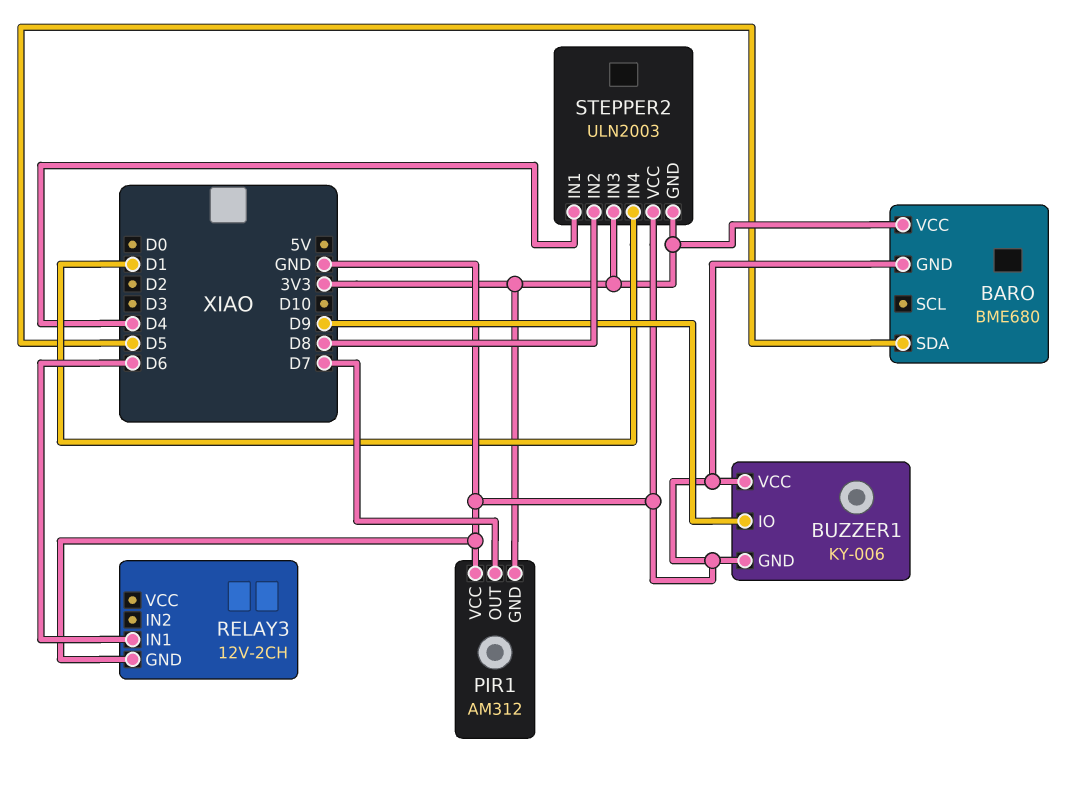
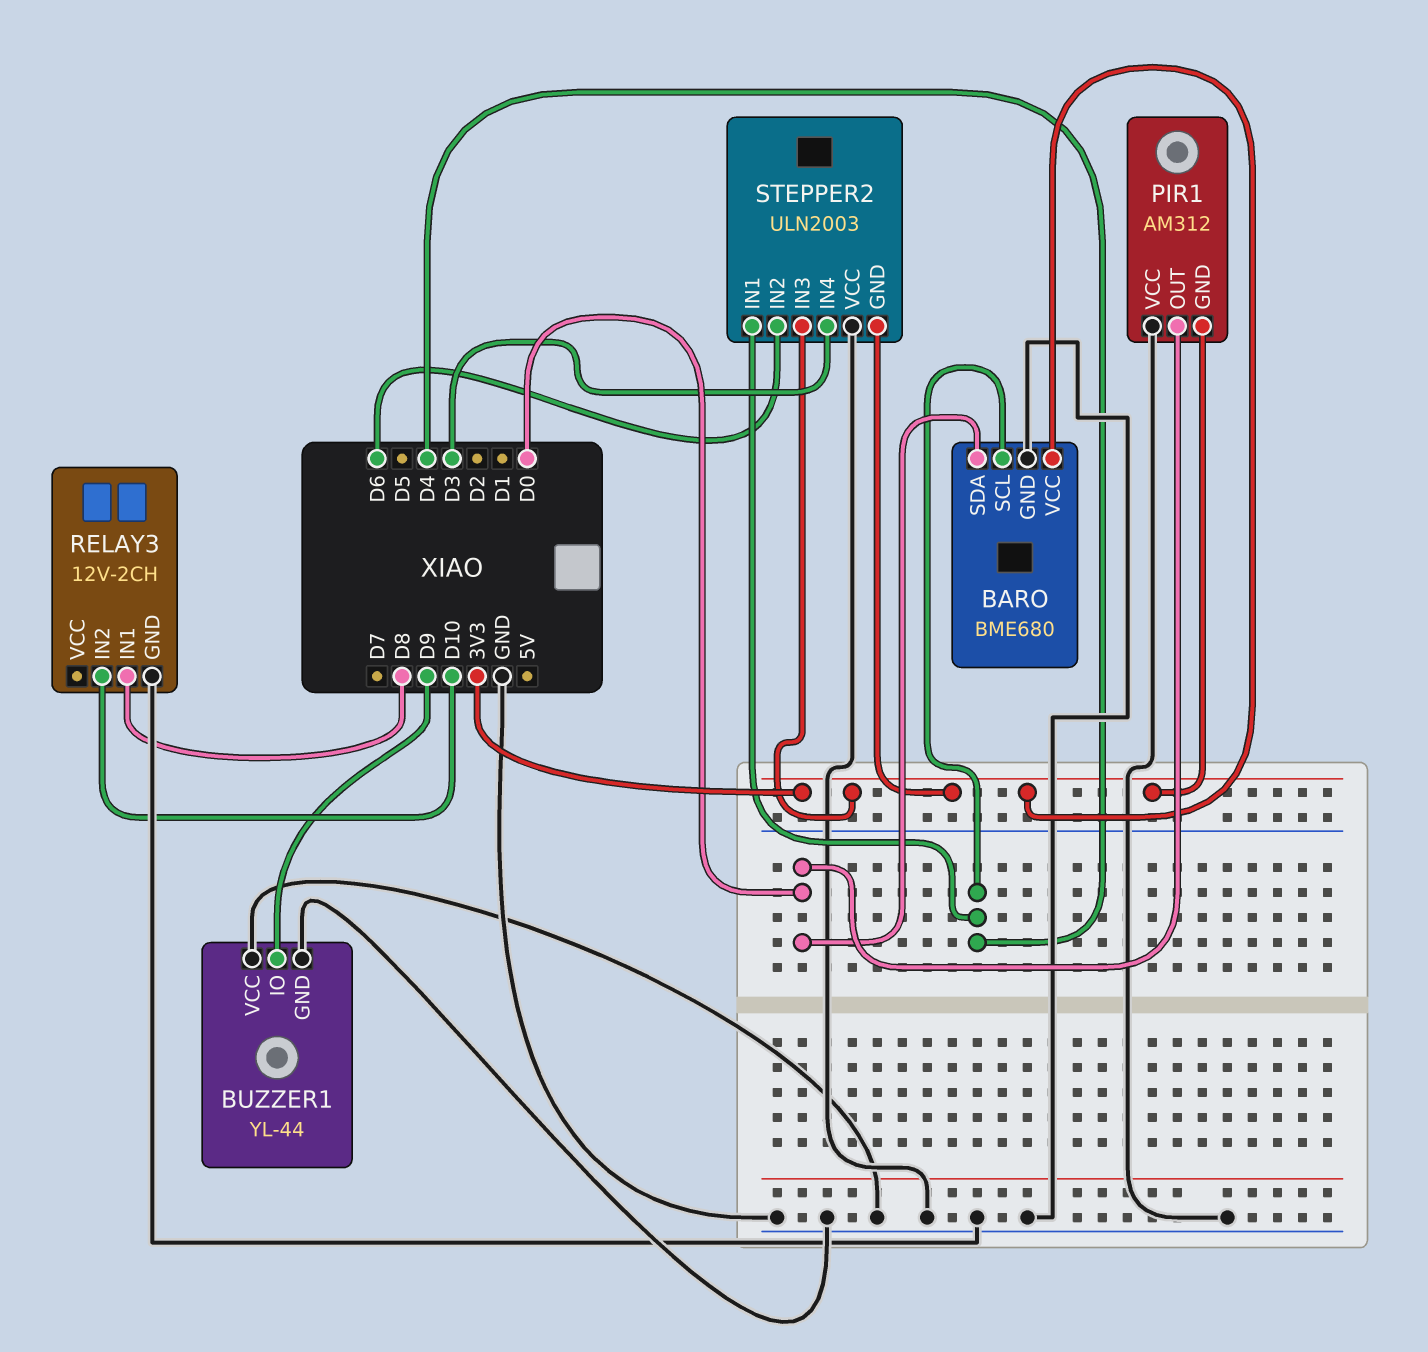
BARO pin SCL: none -> D4
BARO pin SDA: D5 -> D0
BUZZER1: KY-006 -> YL-44
PIR1 pin OUT: D7 -> D0
RELAY3 pin IN1: D6 -> D8
RELAY3 pin IN2: none -> D10
STEPPER2 pin IN2: D8 -> D6
STEPPER2 pin IN4: D1 -> D3

